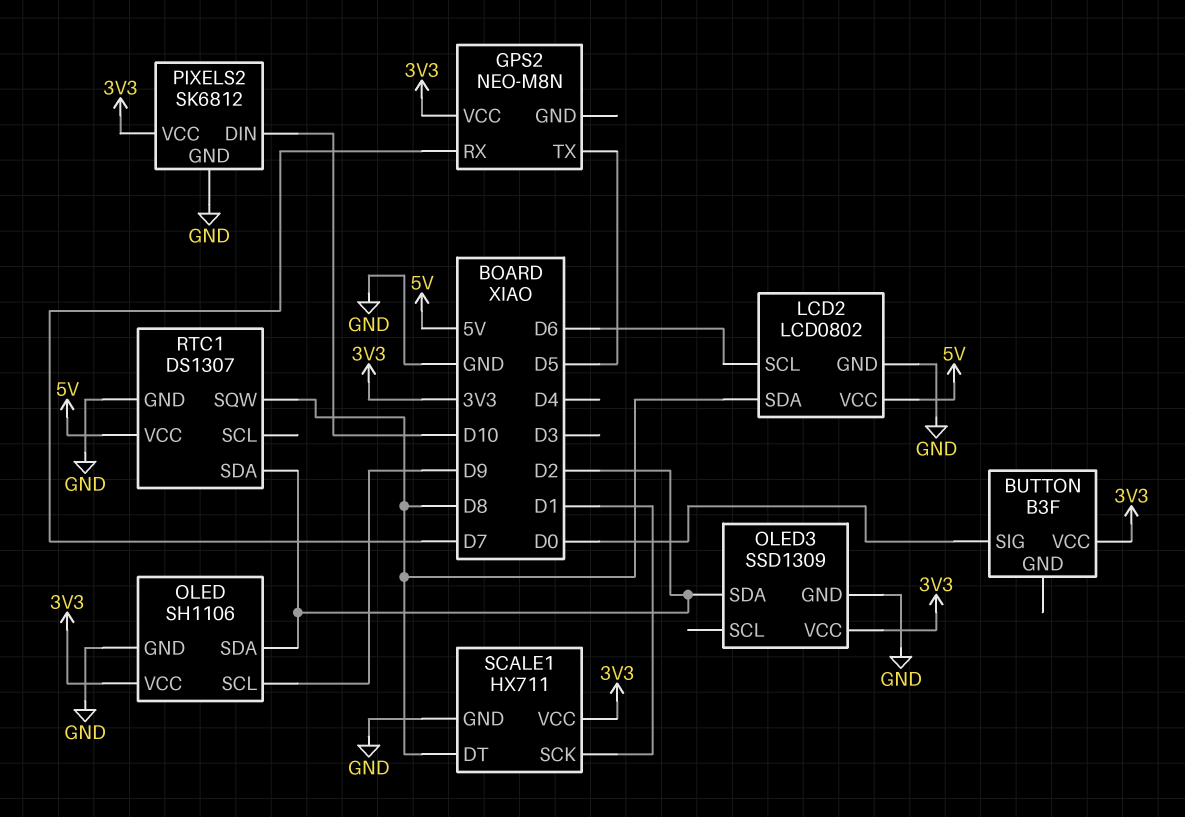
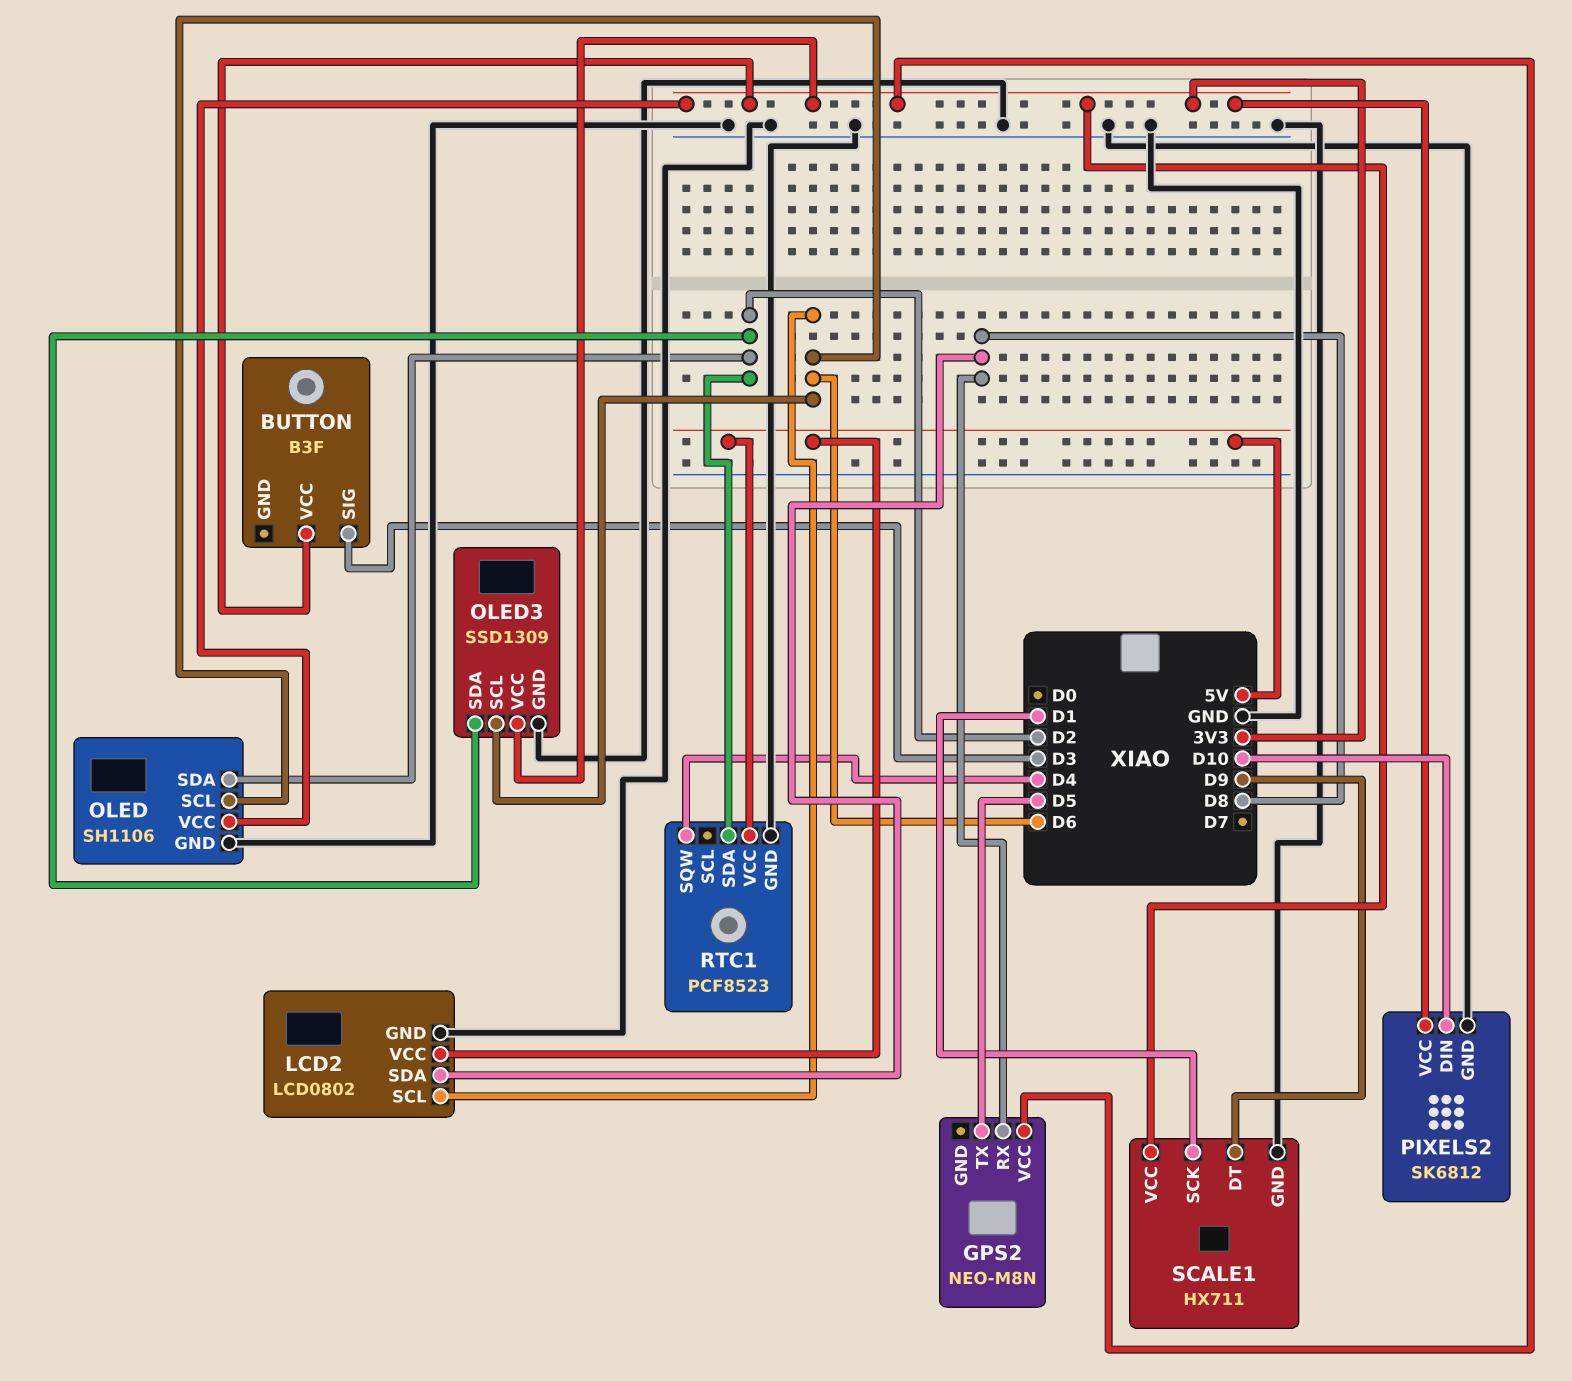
BUTTON pin SIG: D0 -> D3
GPS2 pin RX: D7 -> D8
OLED pin SCL: D9 -> D6
OLED3 pin SCL: none -> D6
RTC1: DS1307 -> PCF8523
RTC1 pin SQW: D8 -> D4
SCALE1 pin DT: D8 -> D9

